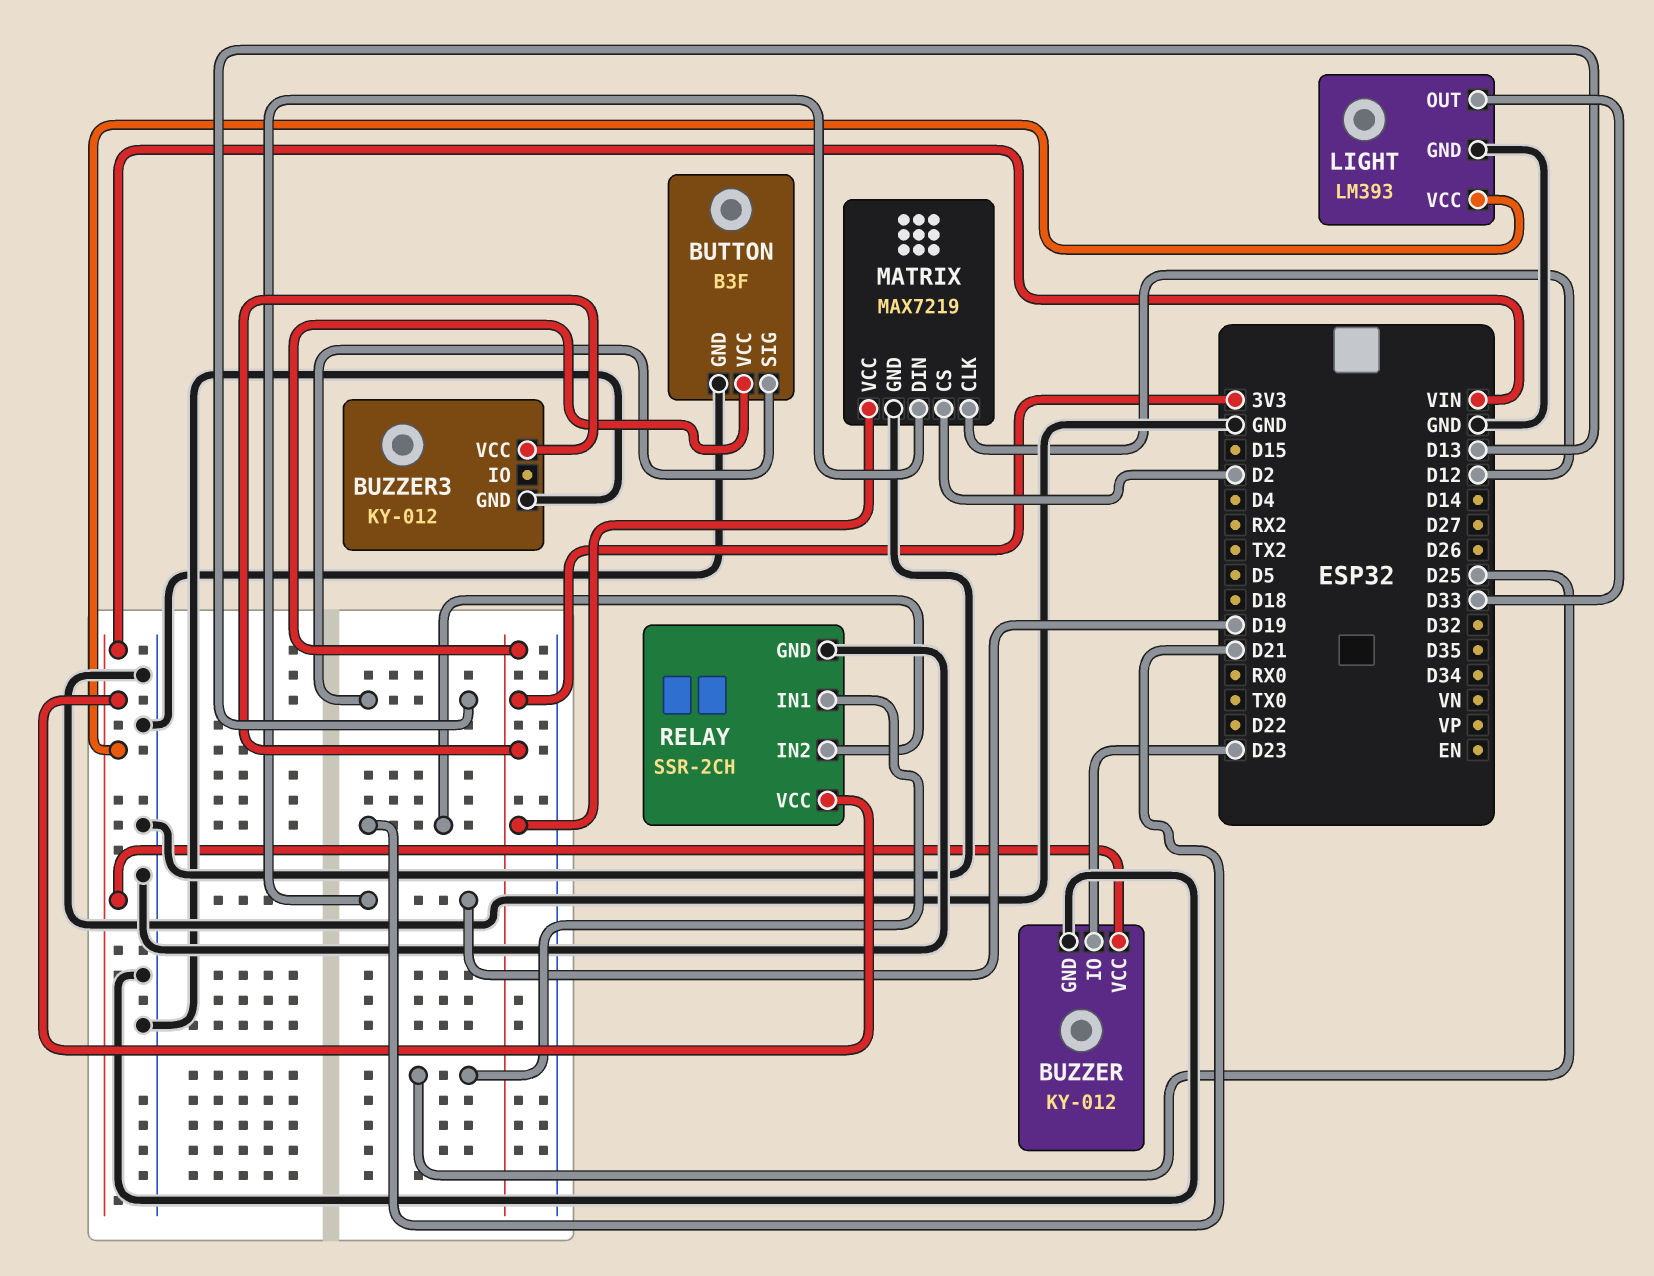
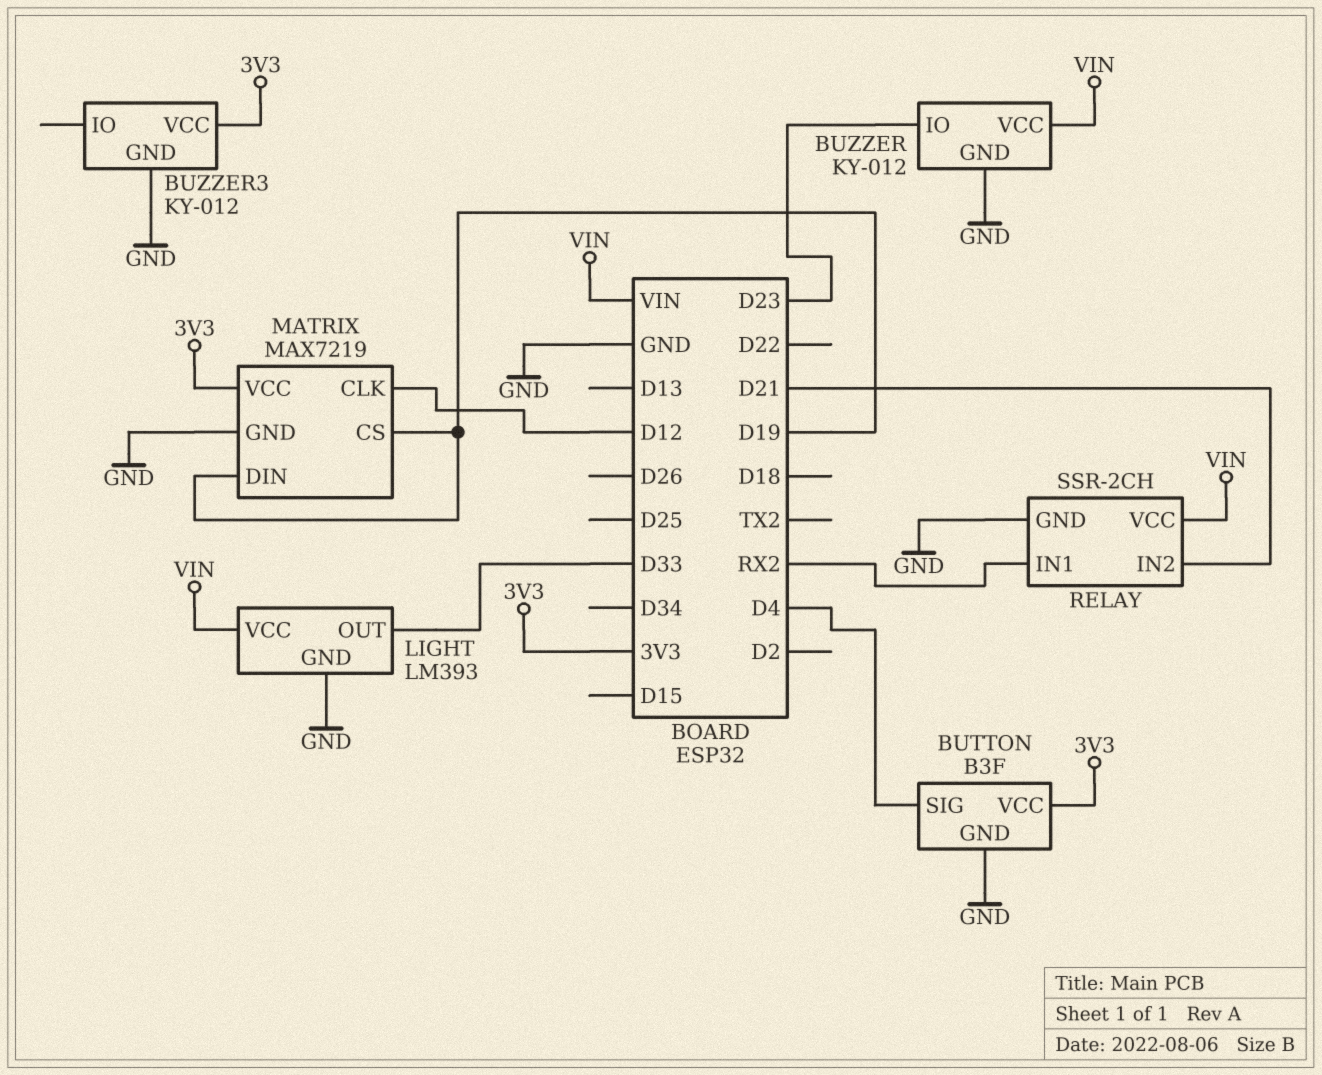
BUTTON pin SIG: D13 -> D4
MATRIX pin CS: D2 -> D19
RELAY pin IN1: D25 -> RX2

